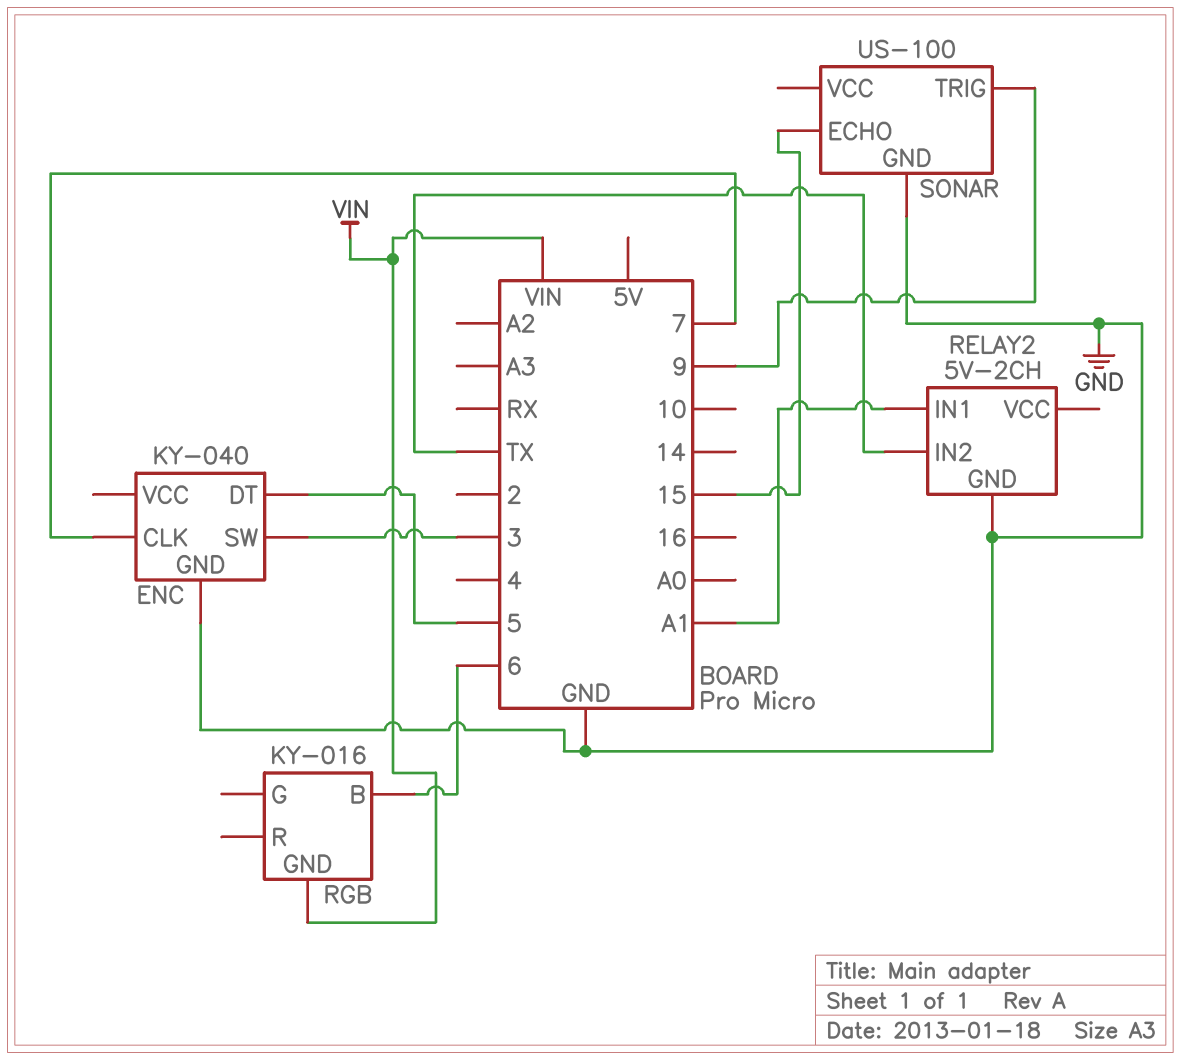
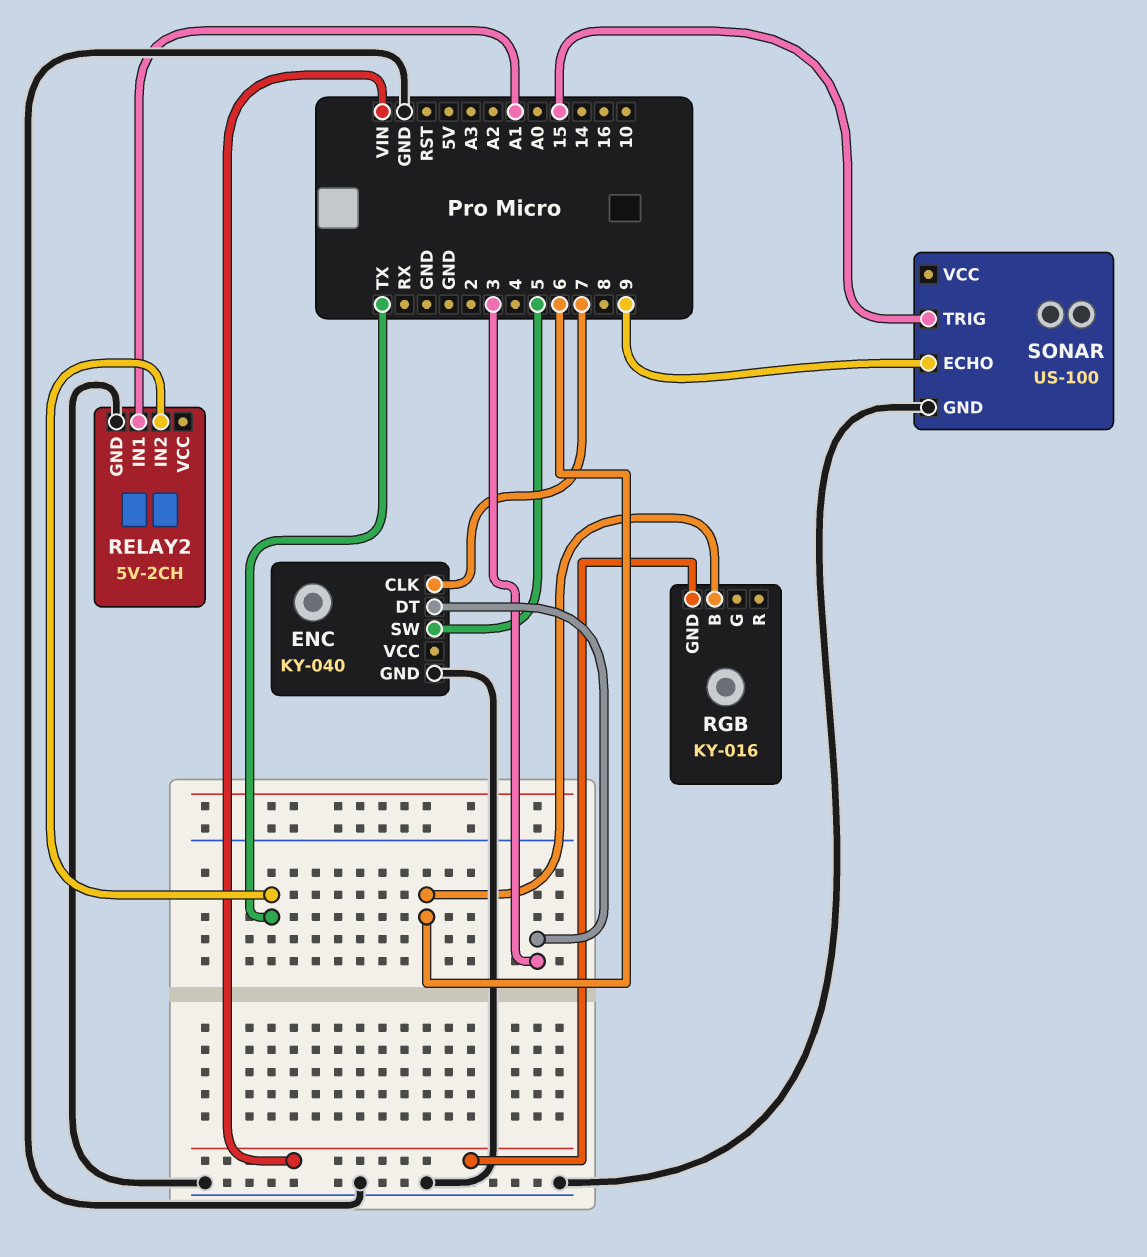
ENC pin DT: 5 -> 3
ENC pin SW: 3 -> 5
SONAR pin ECHO: 15 -> 9
SONAR pin TRIG: 9 -> 15

